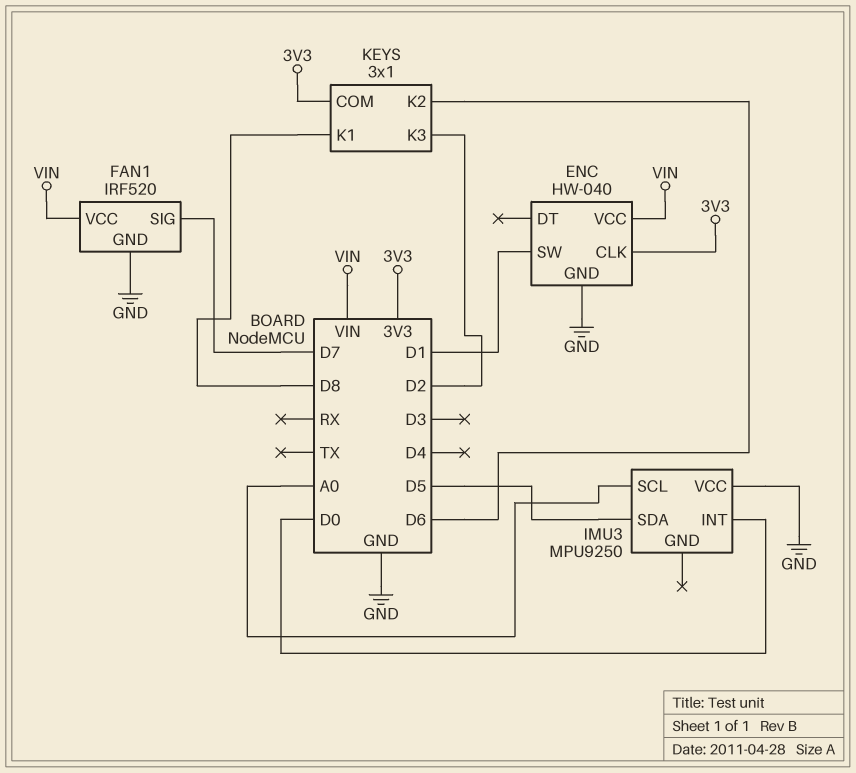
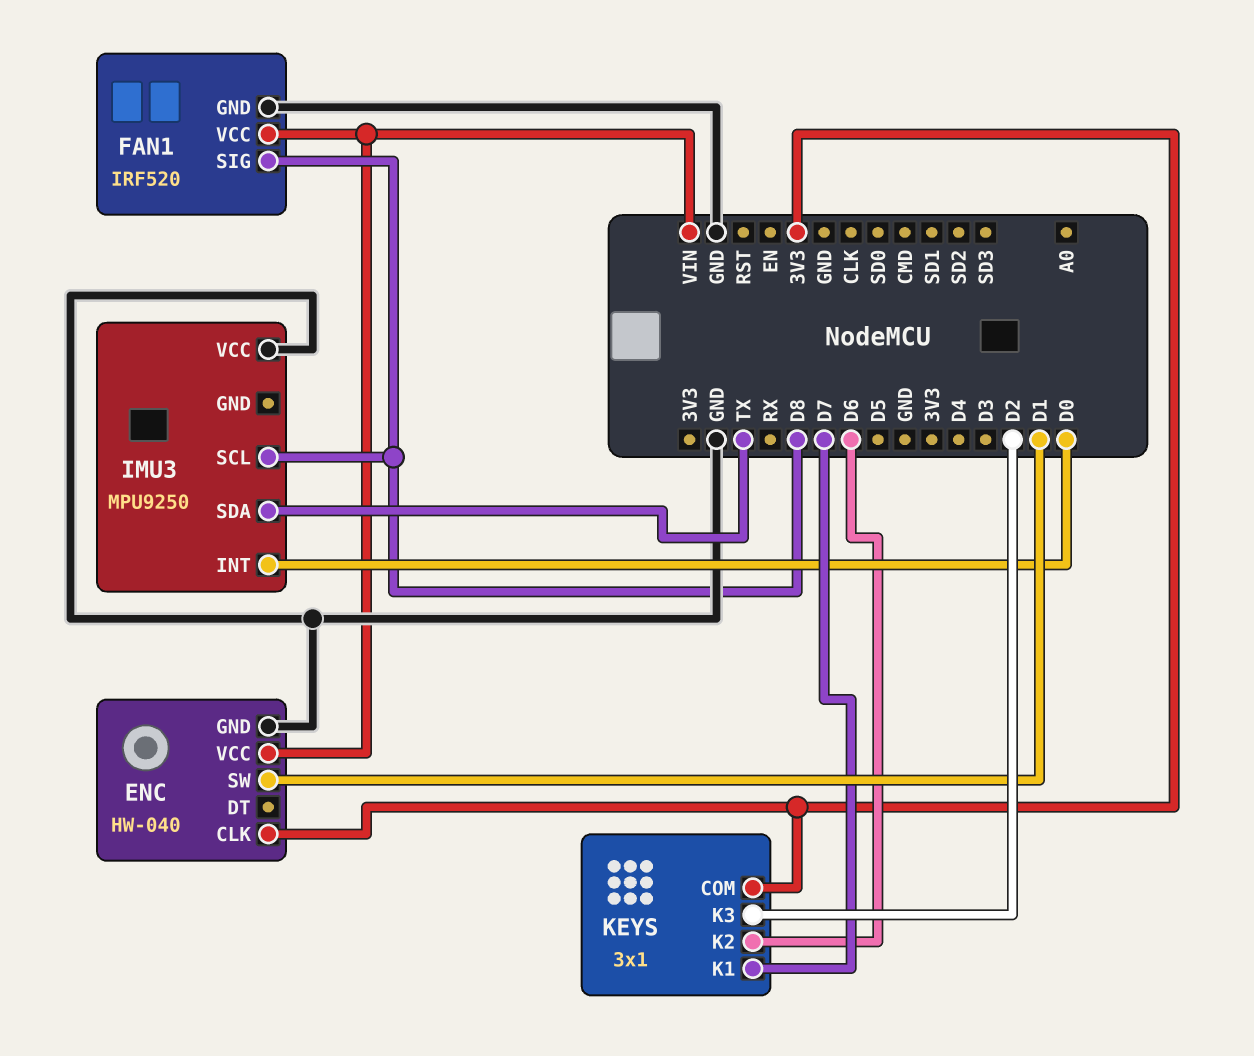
FAN1 pin SIG: D7 -> D8
IMU3 pin SCL: A0 -> D8
IMU3 pin SDA: D5 -> TX
KEYS pin K1: D8 -> D7

